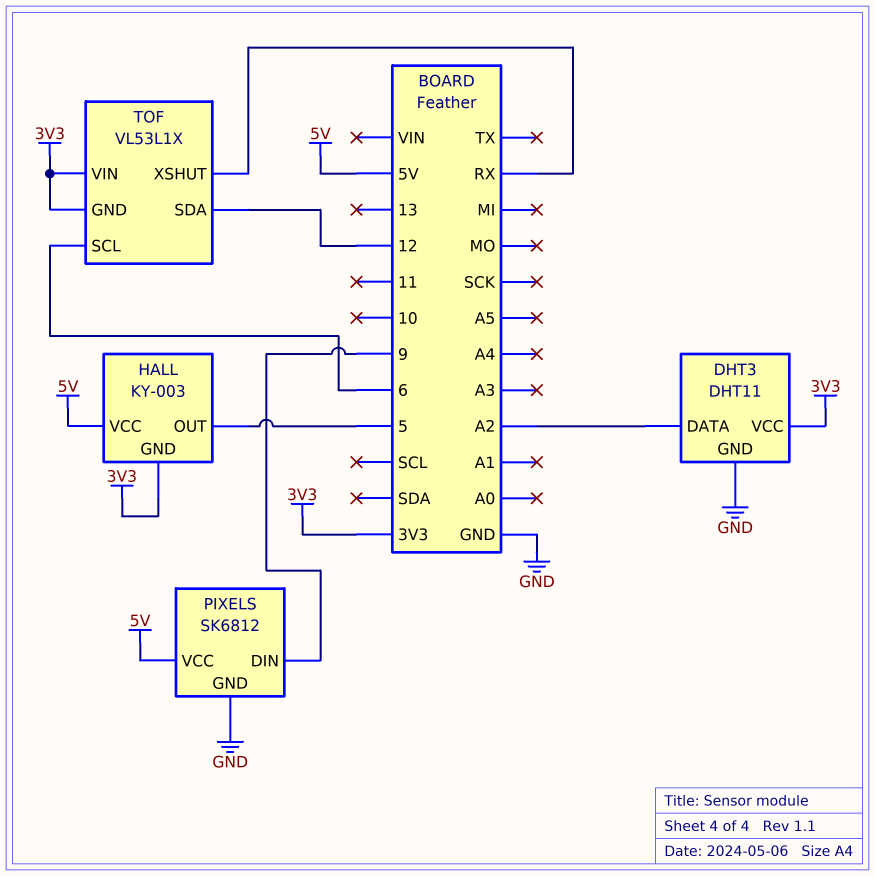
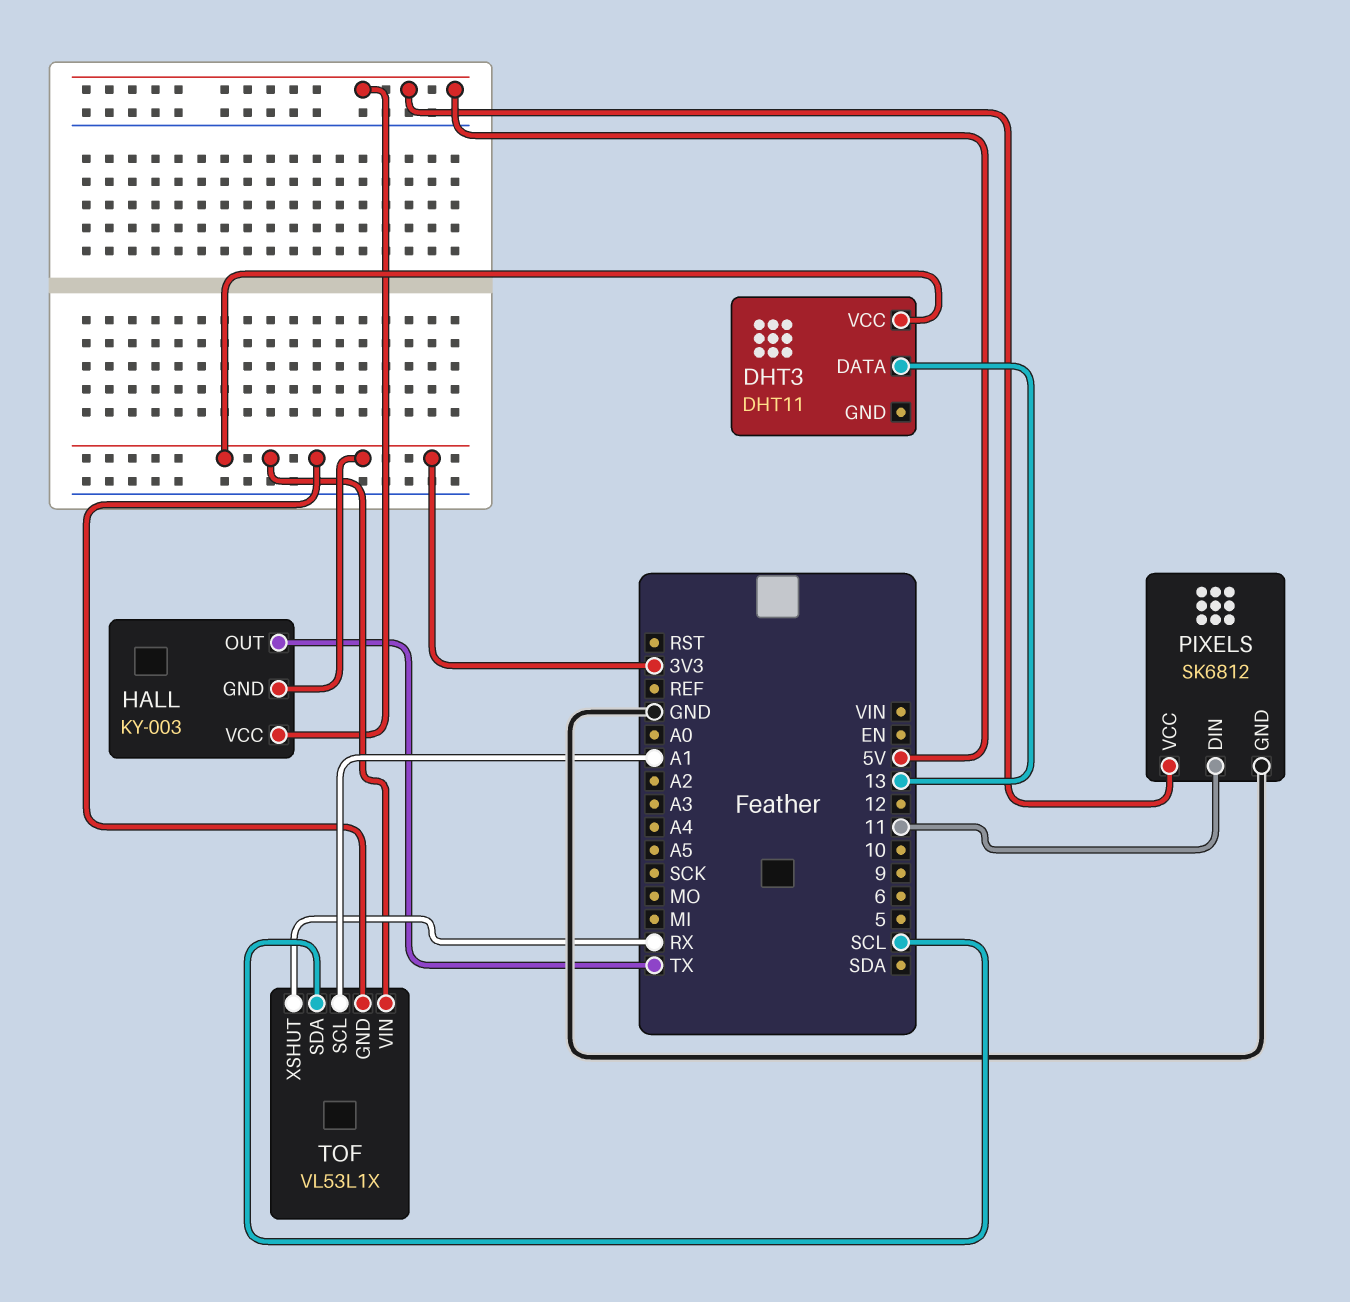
DHT3 pin DATA: A2 -> 13
DHT3 pin GND: GND -> none
HALL pin OUT: 5 -> TX
PIXELS pin DIN: 9 -> 11
TOF pin SCL: 6 -> A1
TOF pin SDA: 12 -> SCL

